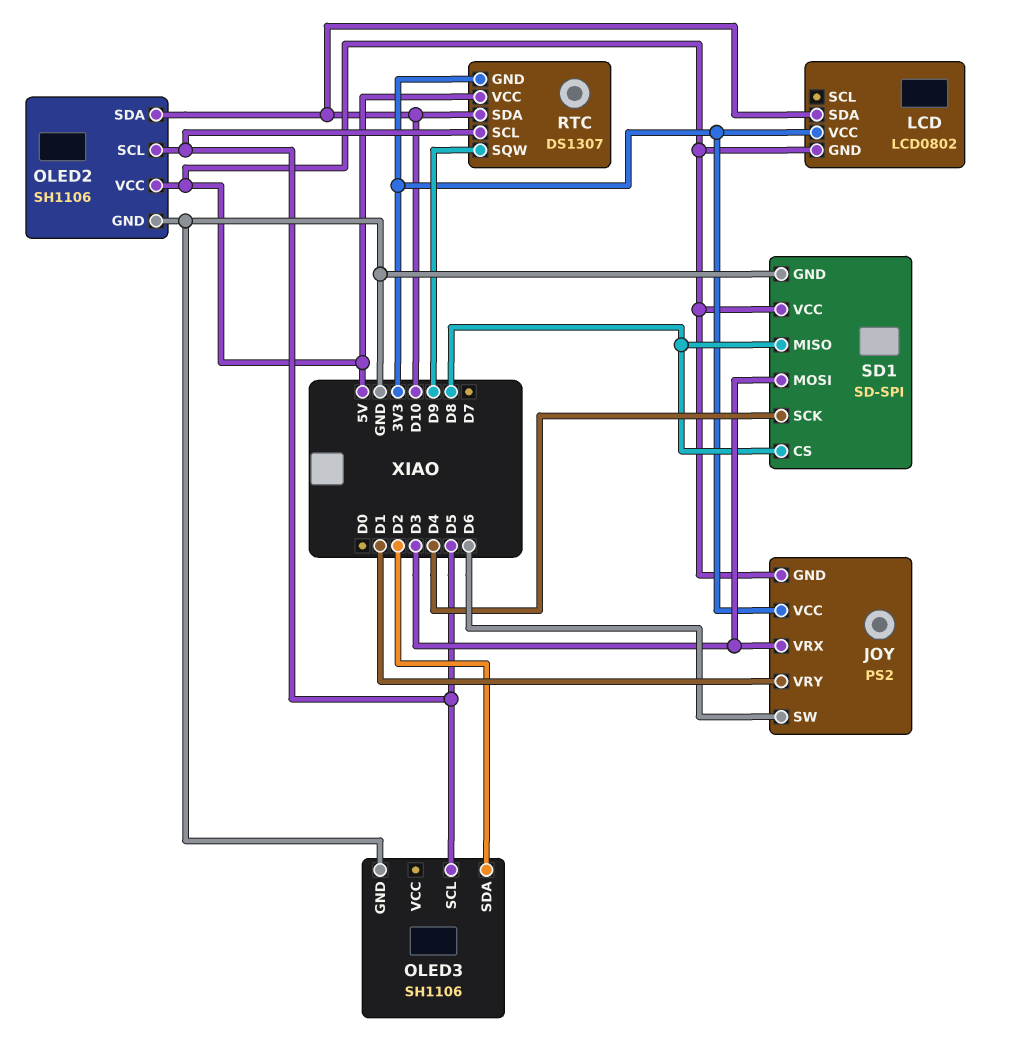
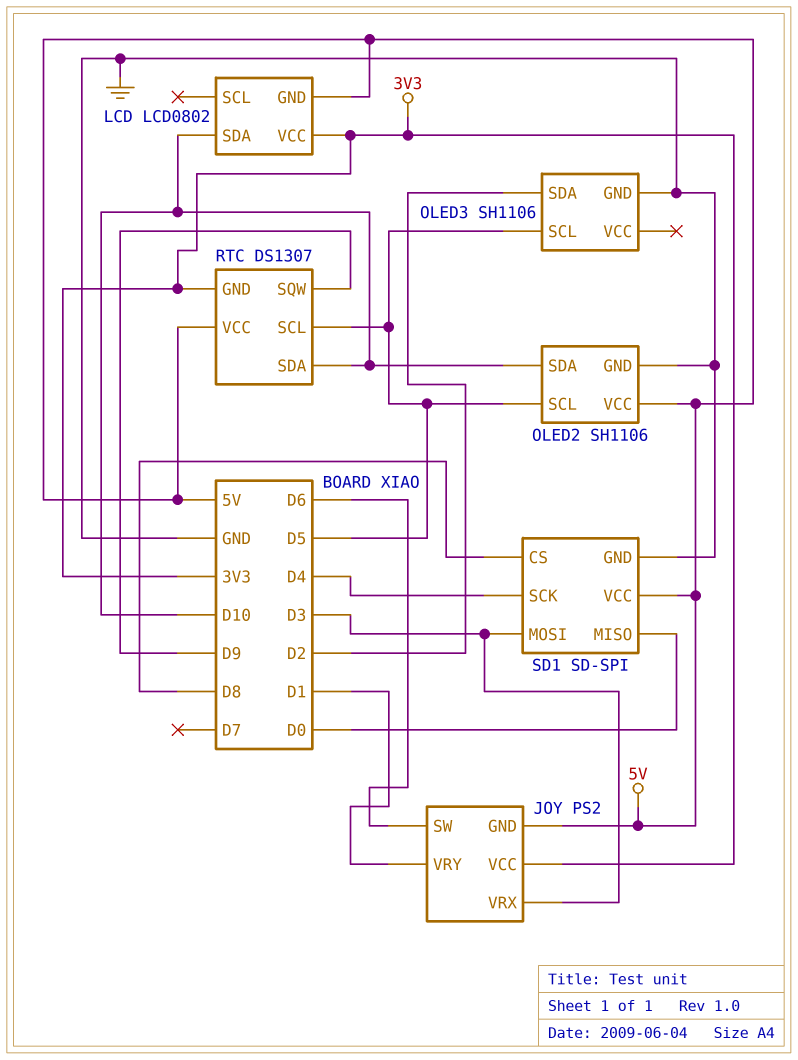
SD1 pin MISO: D8 -> D0

